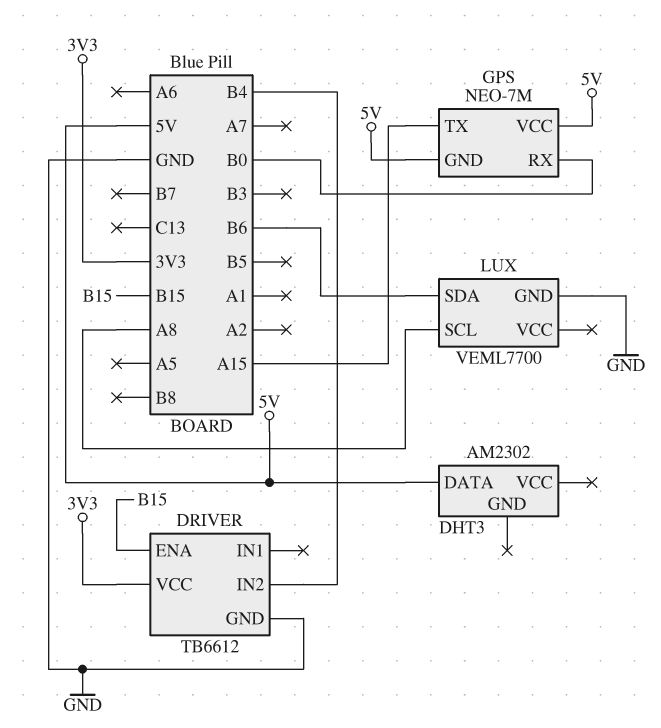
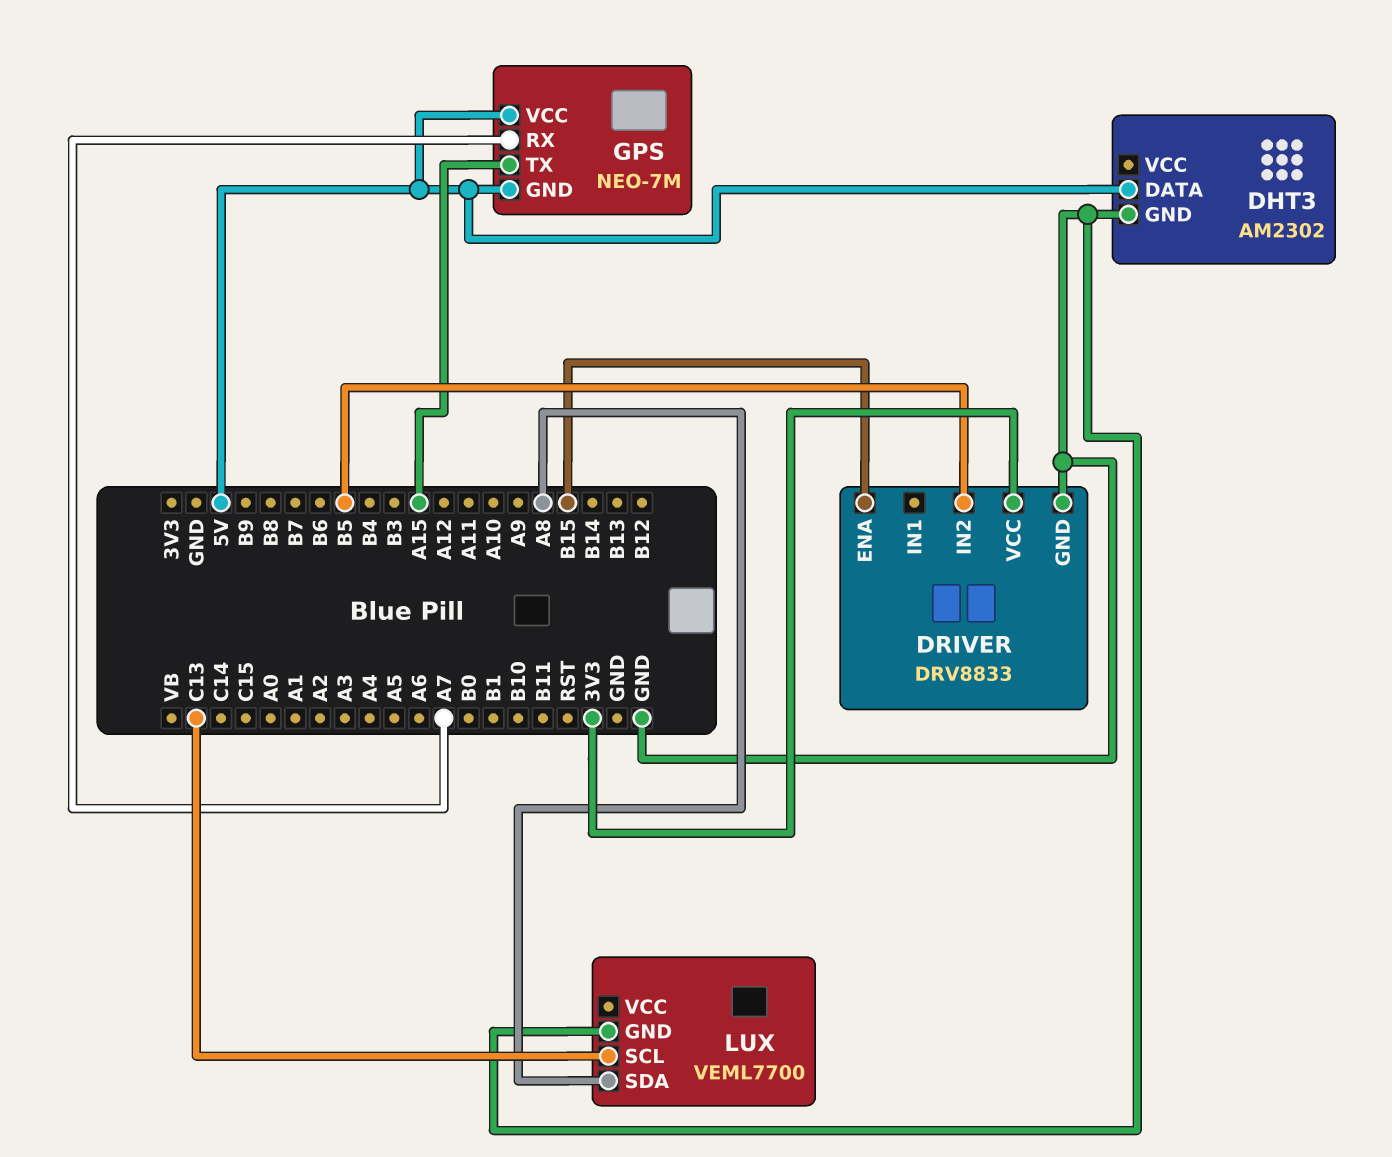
DHT3 pin GND: none -> GND
DRIVER: TB6612 -> DRV8833
DRIVER pin IN2: B4 -> B5
GPS pin RX: B0 -> A7
LUX pin SCL: A8 -> C13
LUX pin SDA: B6 -> A8

